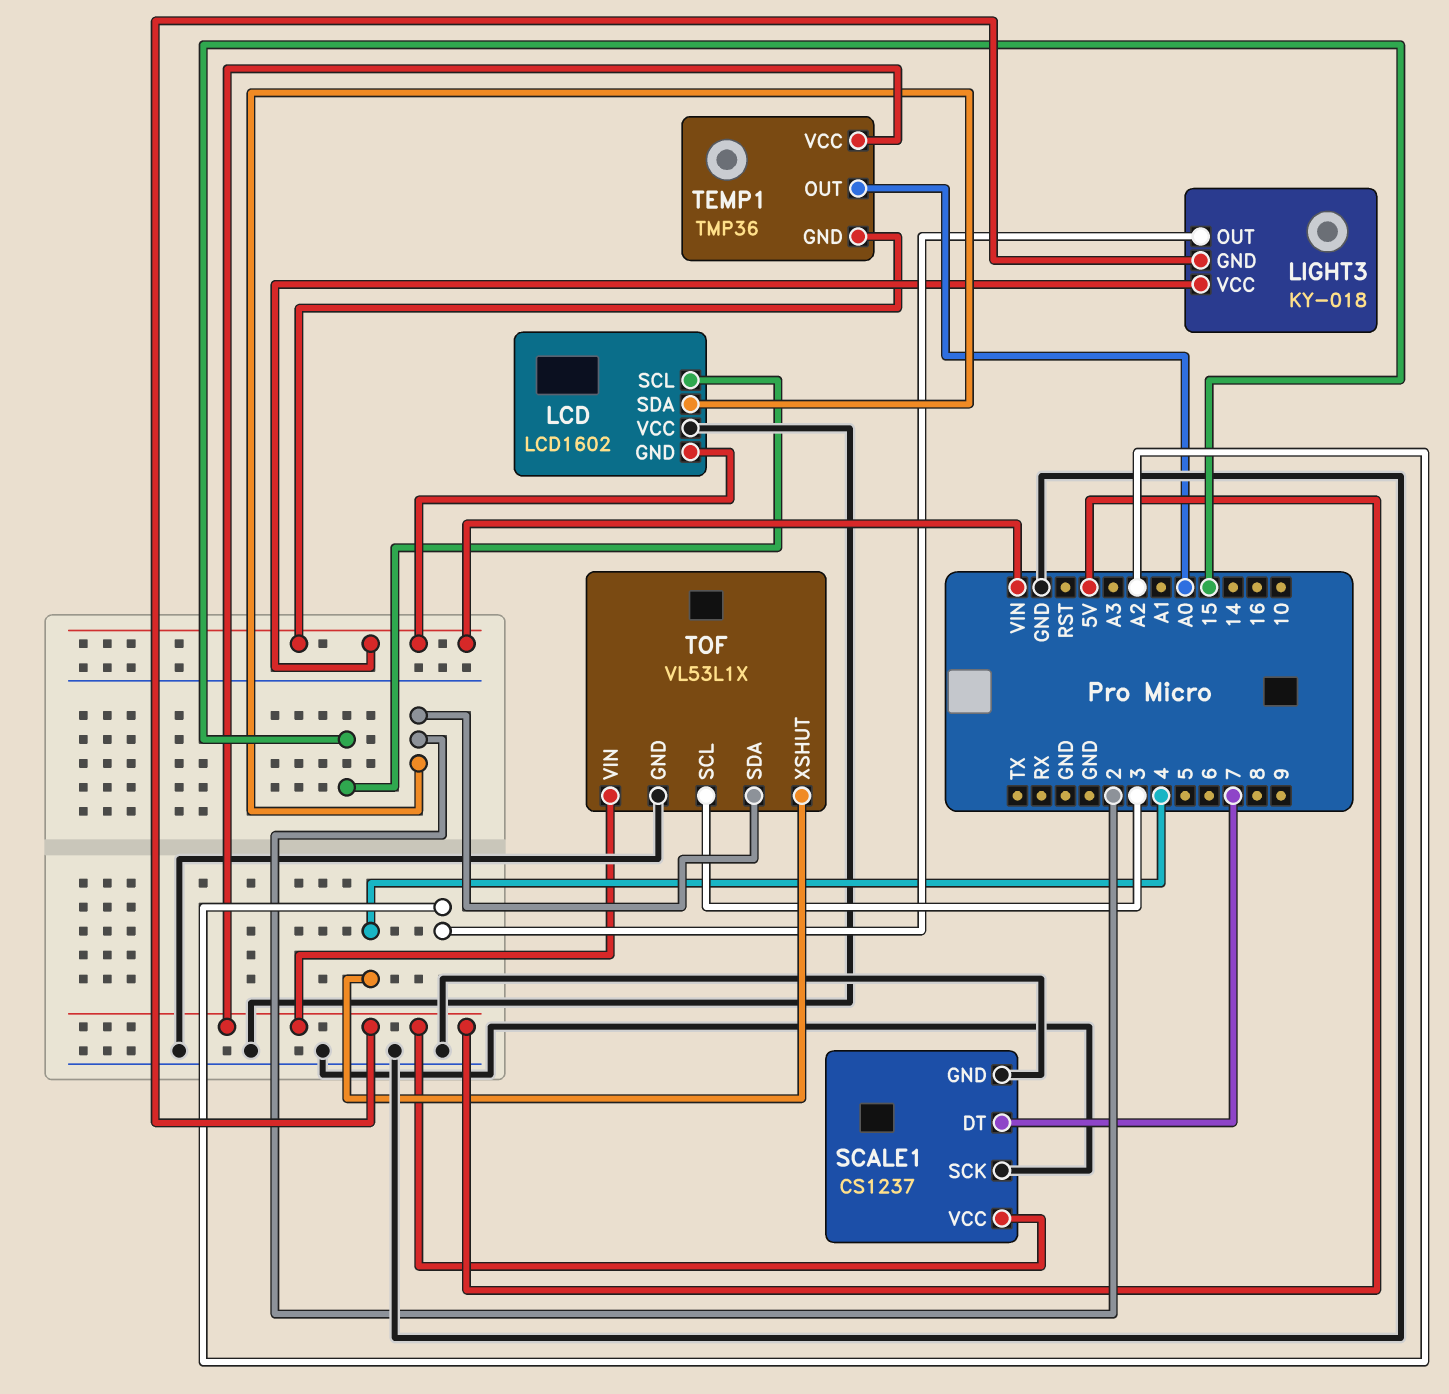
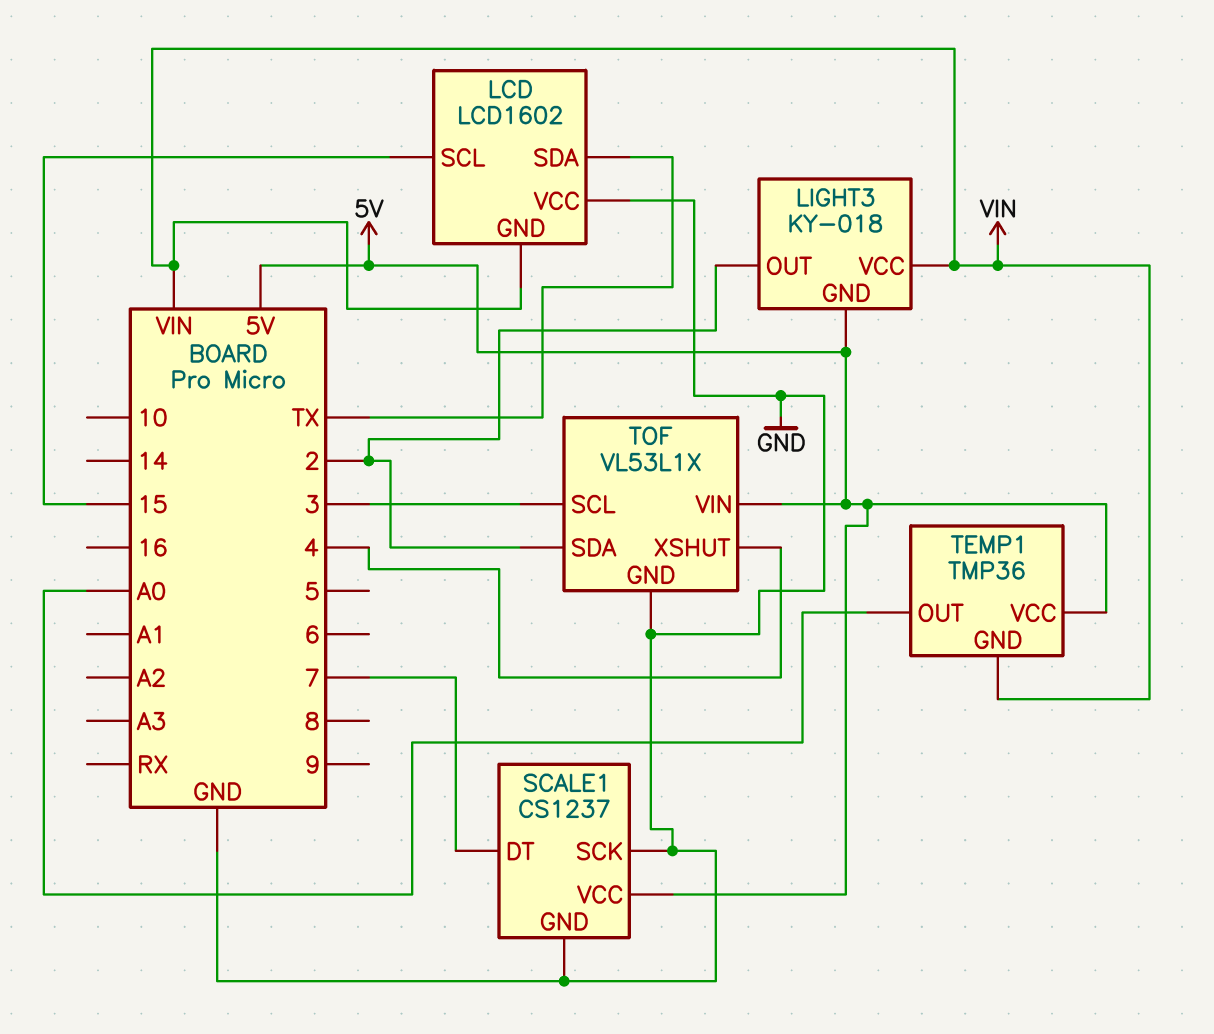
LCD pin SDA: 2 -> TX
LIGHT3 pin OUT: A2 -> 2

